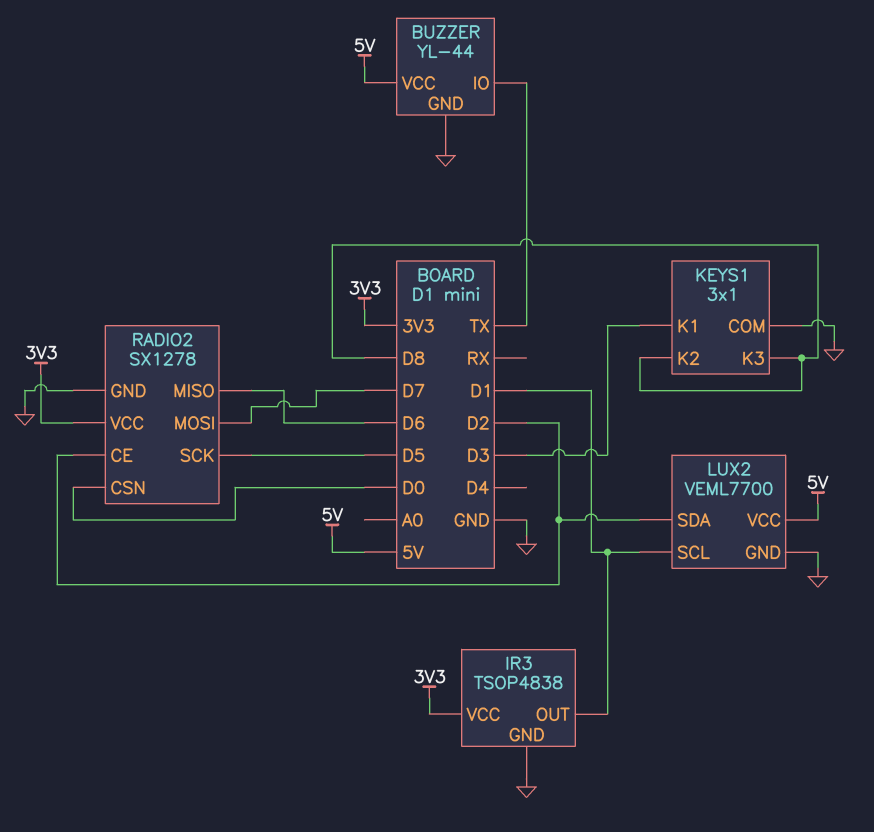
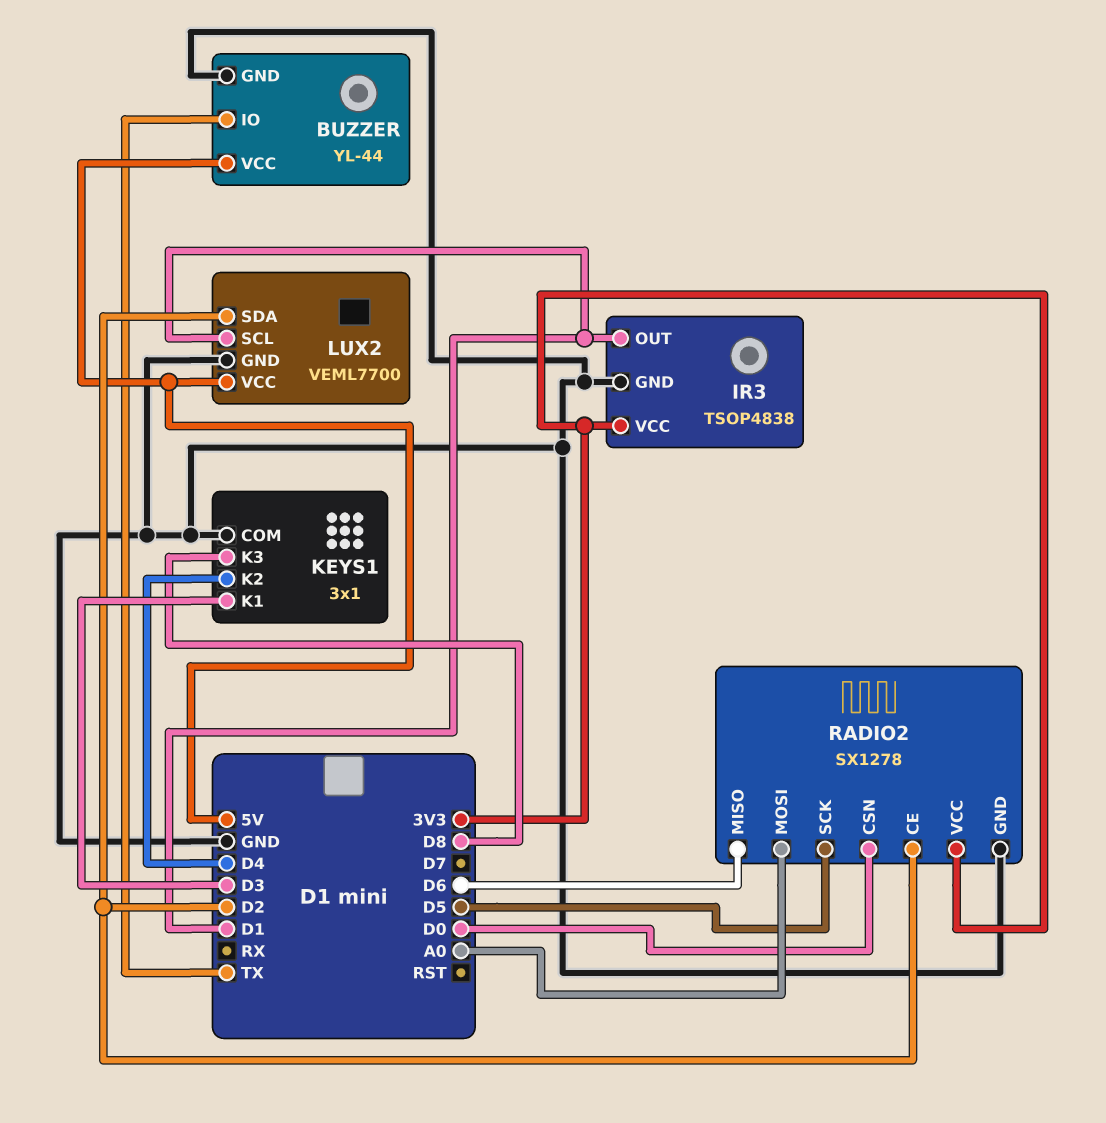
KEYS1 pin K2: D8 -> D4
RADIO2 pin MOSI: D7 -> A0

